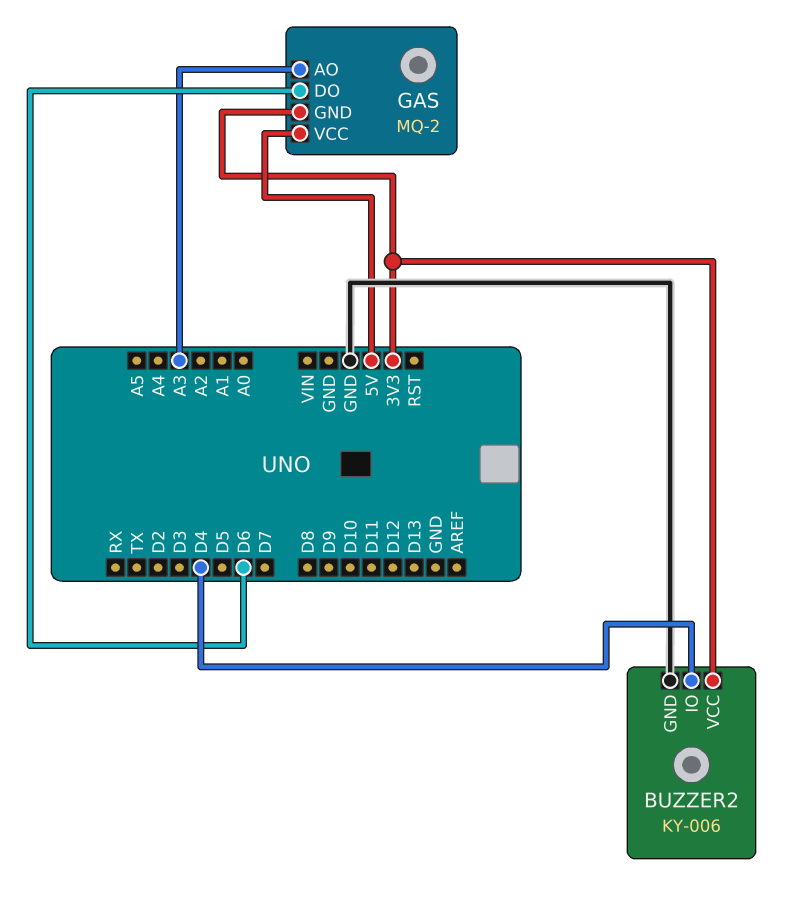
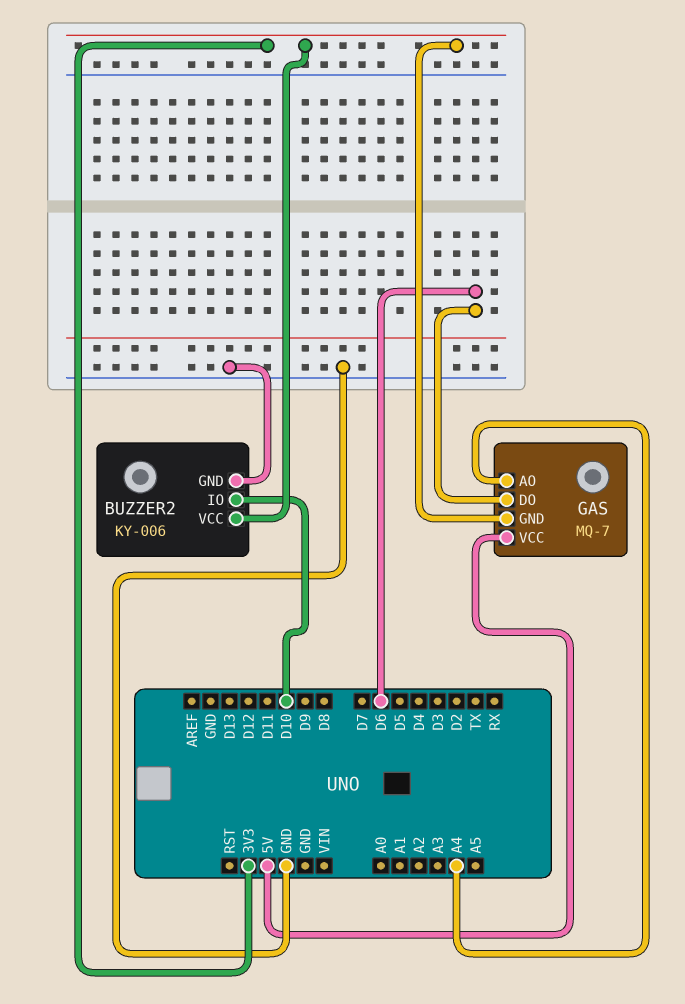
BUZZER2 pin IO: D4 -> D10
GAS: MQ-2 -> MQ-7
GAS pin AO: A3 -> A4

